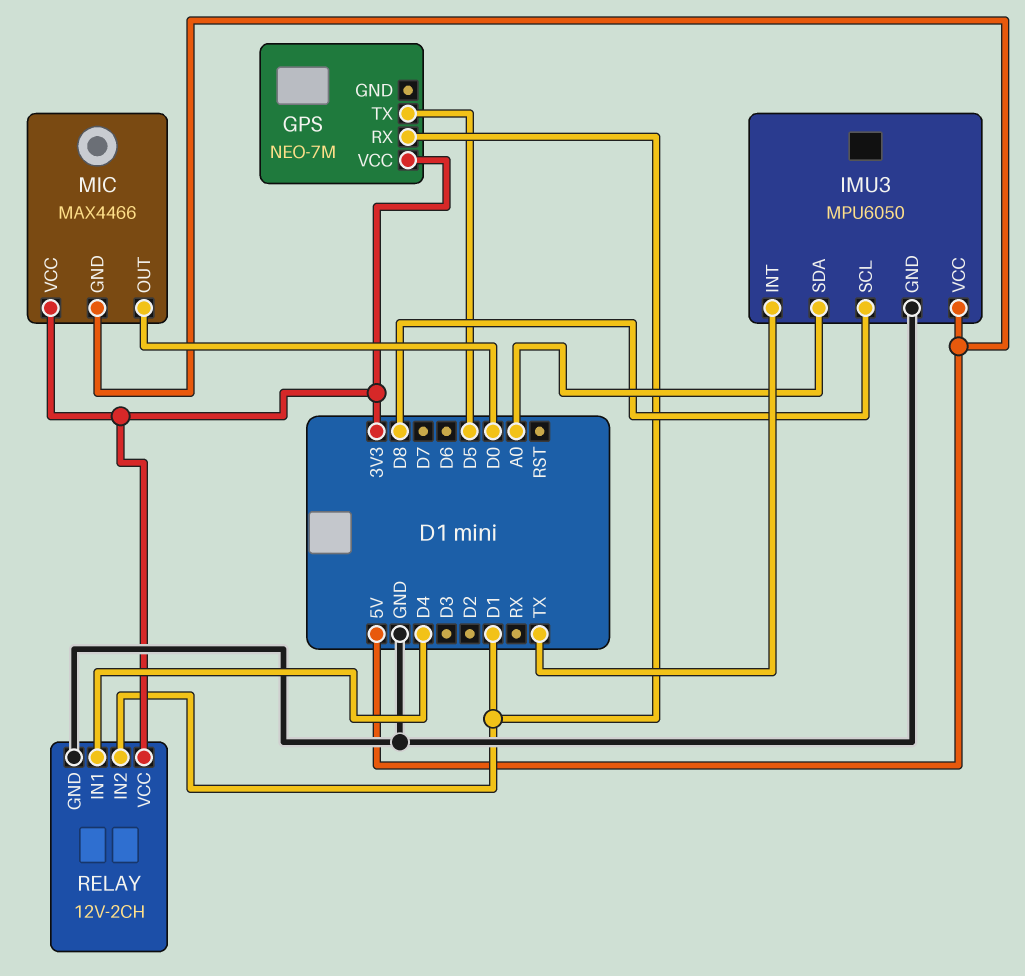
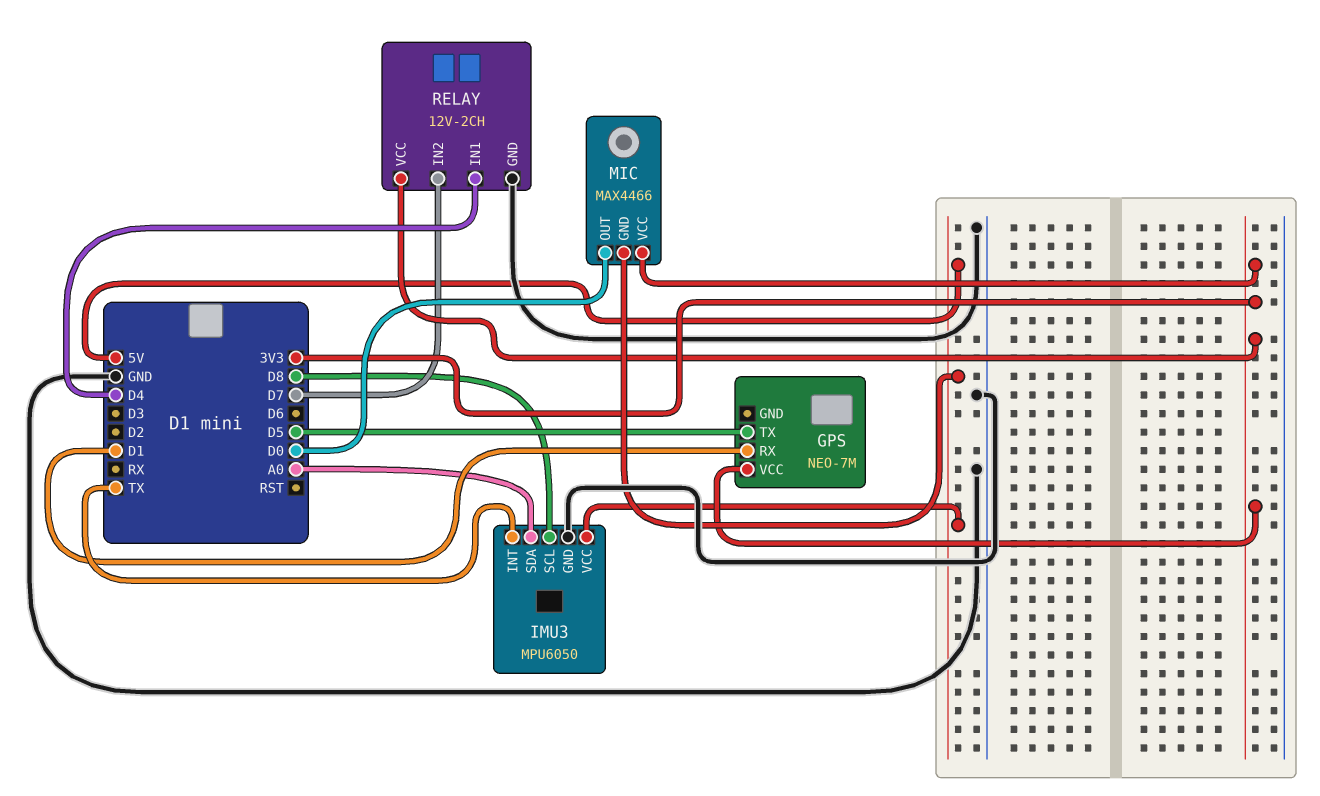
RELAY pin IN2: D1 -> D7

